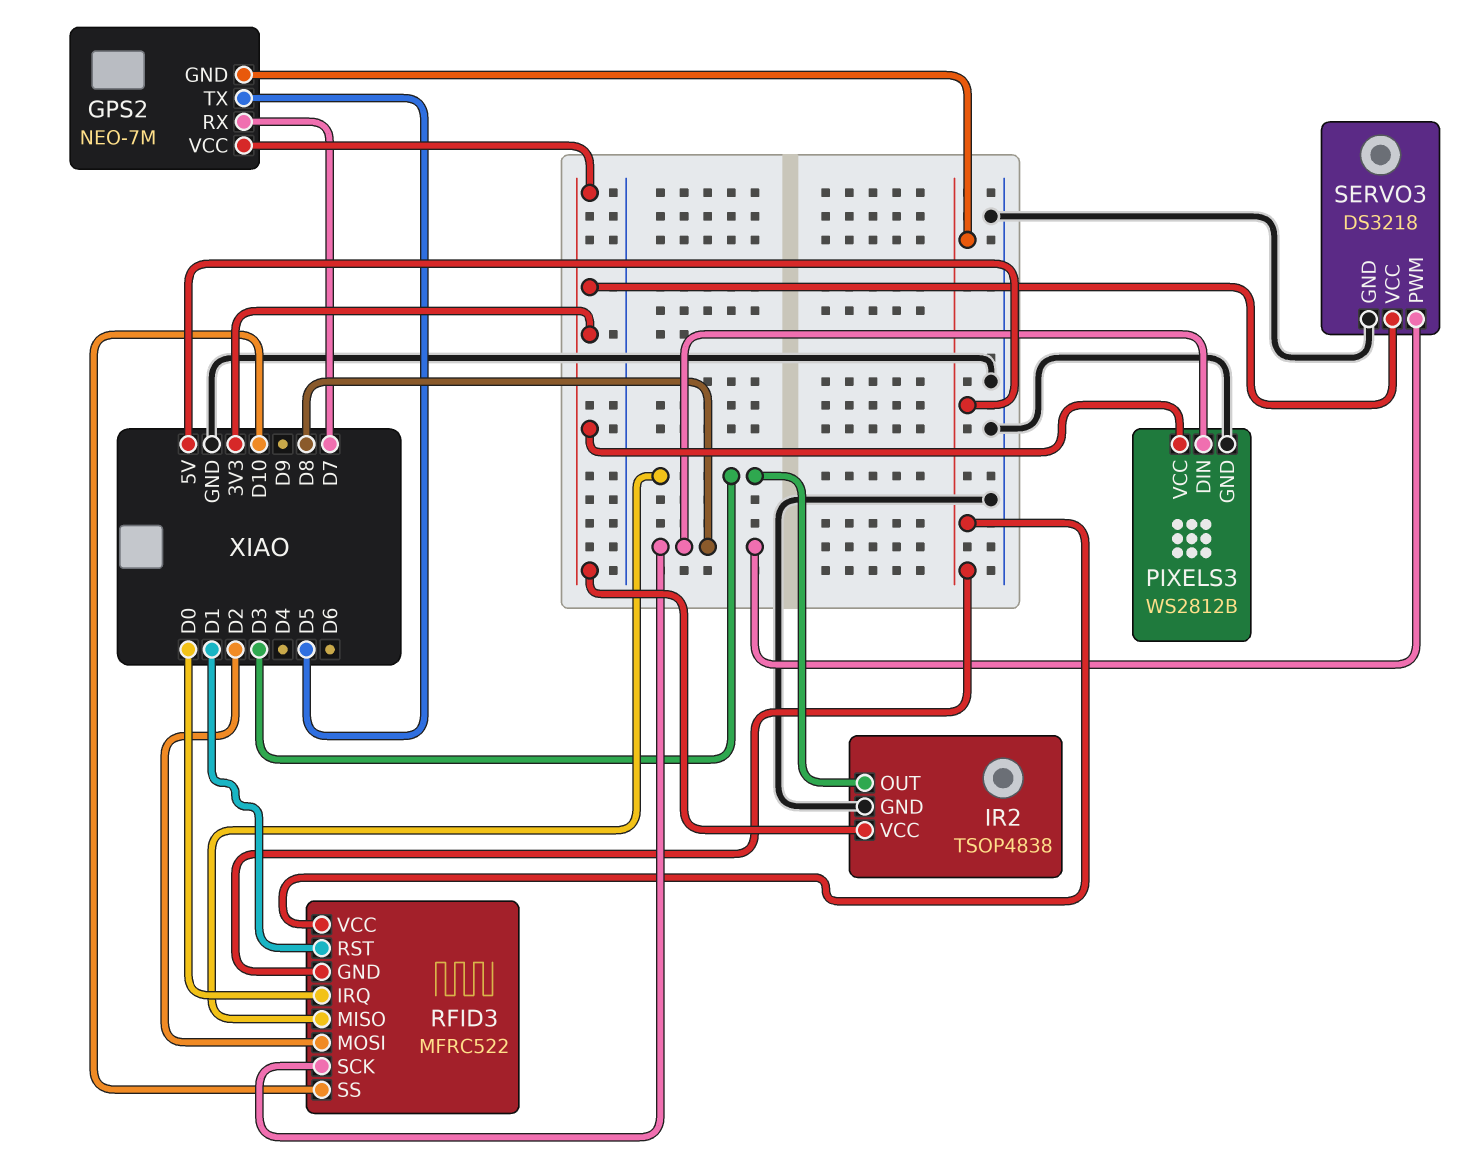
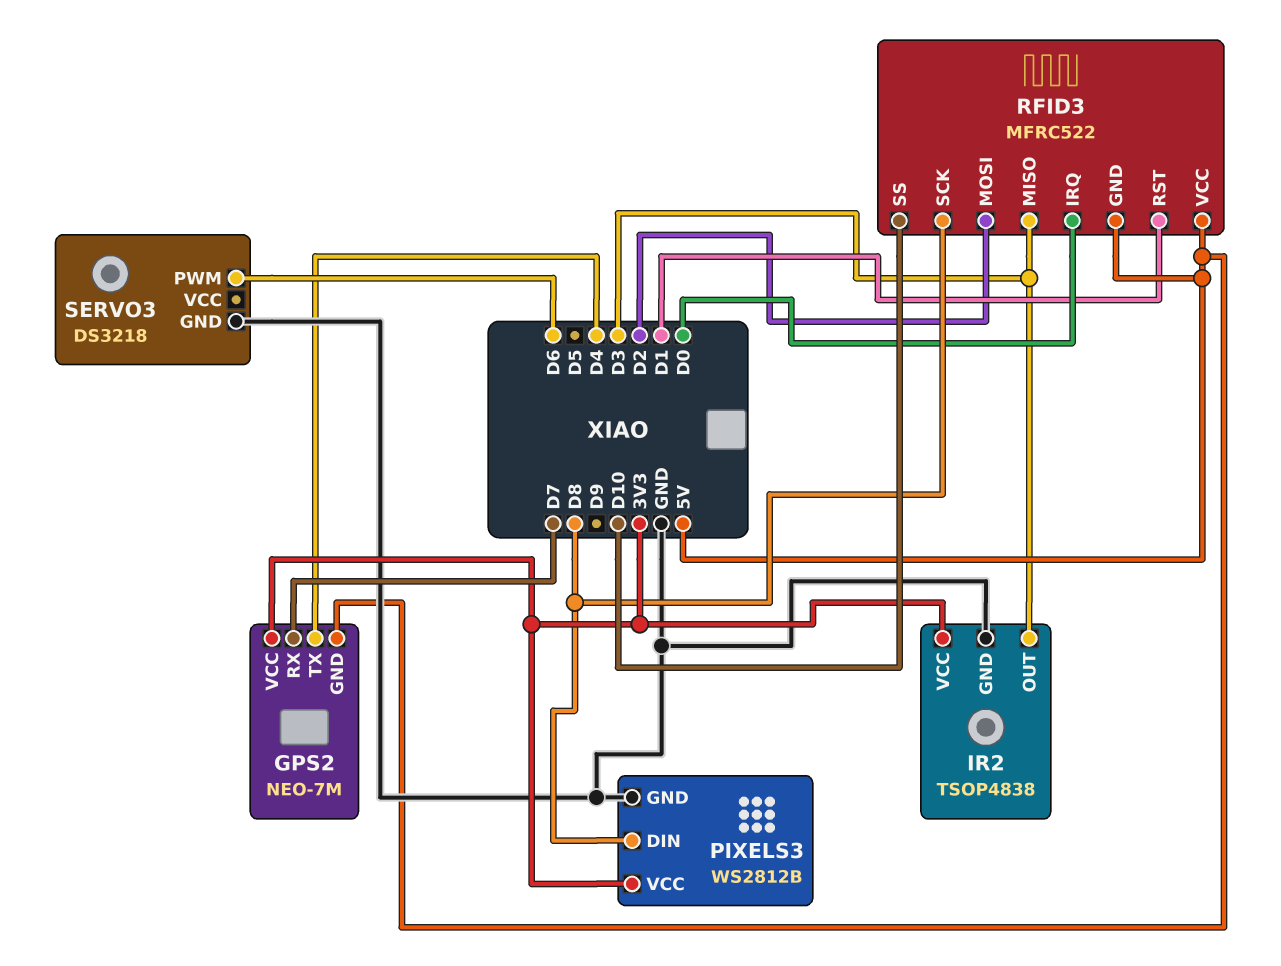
GPS2 pin TX: D5 -> D4
SERVO3 pin PWM: D8 -> D6
SERVO3 pin VCC: 3V3 -> none

